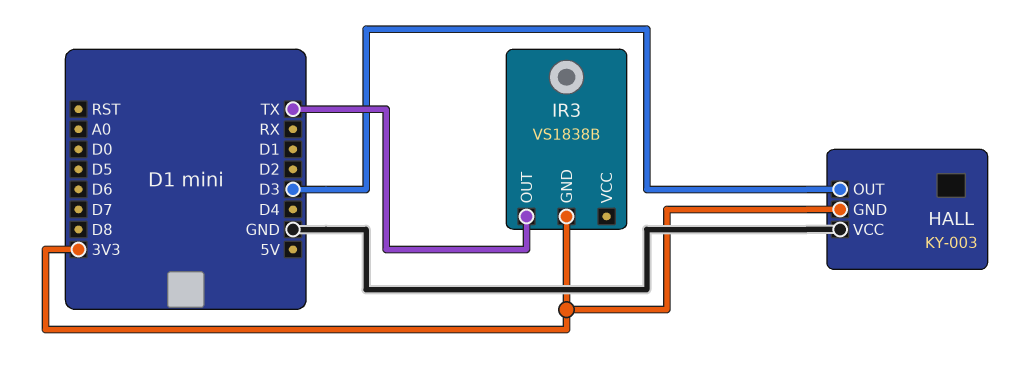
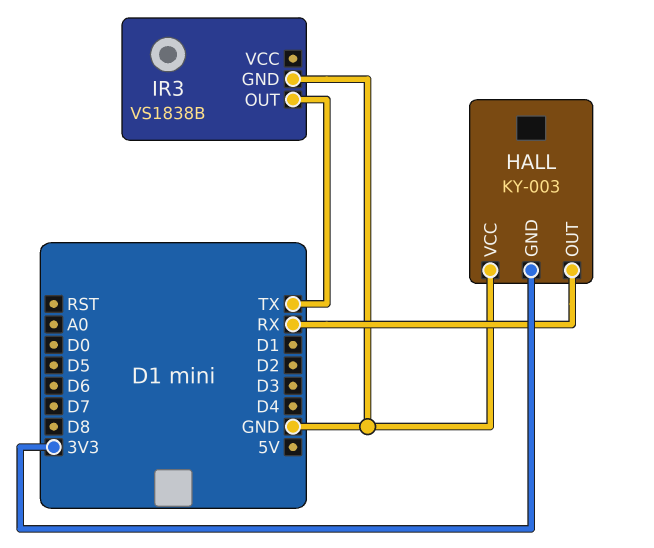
HALL pin OUT: D3 -> RX
IR3 pin GND: 3V3 -> GND

